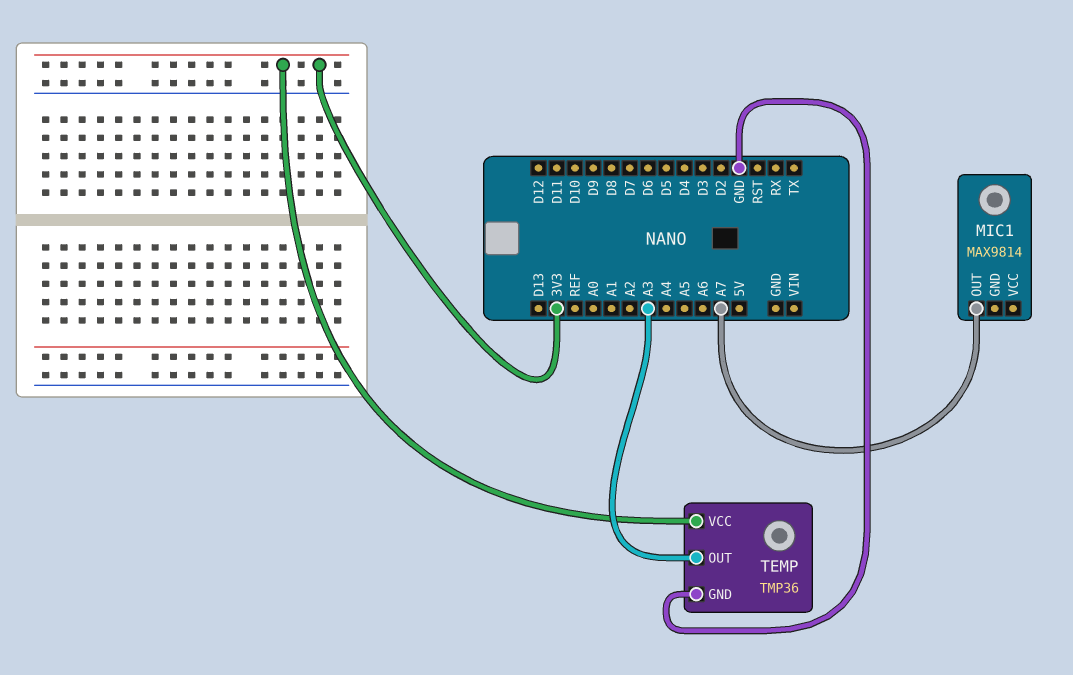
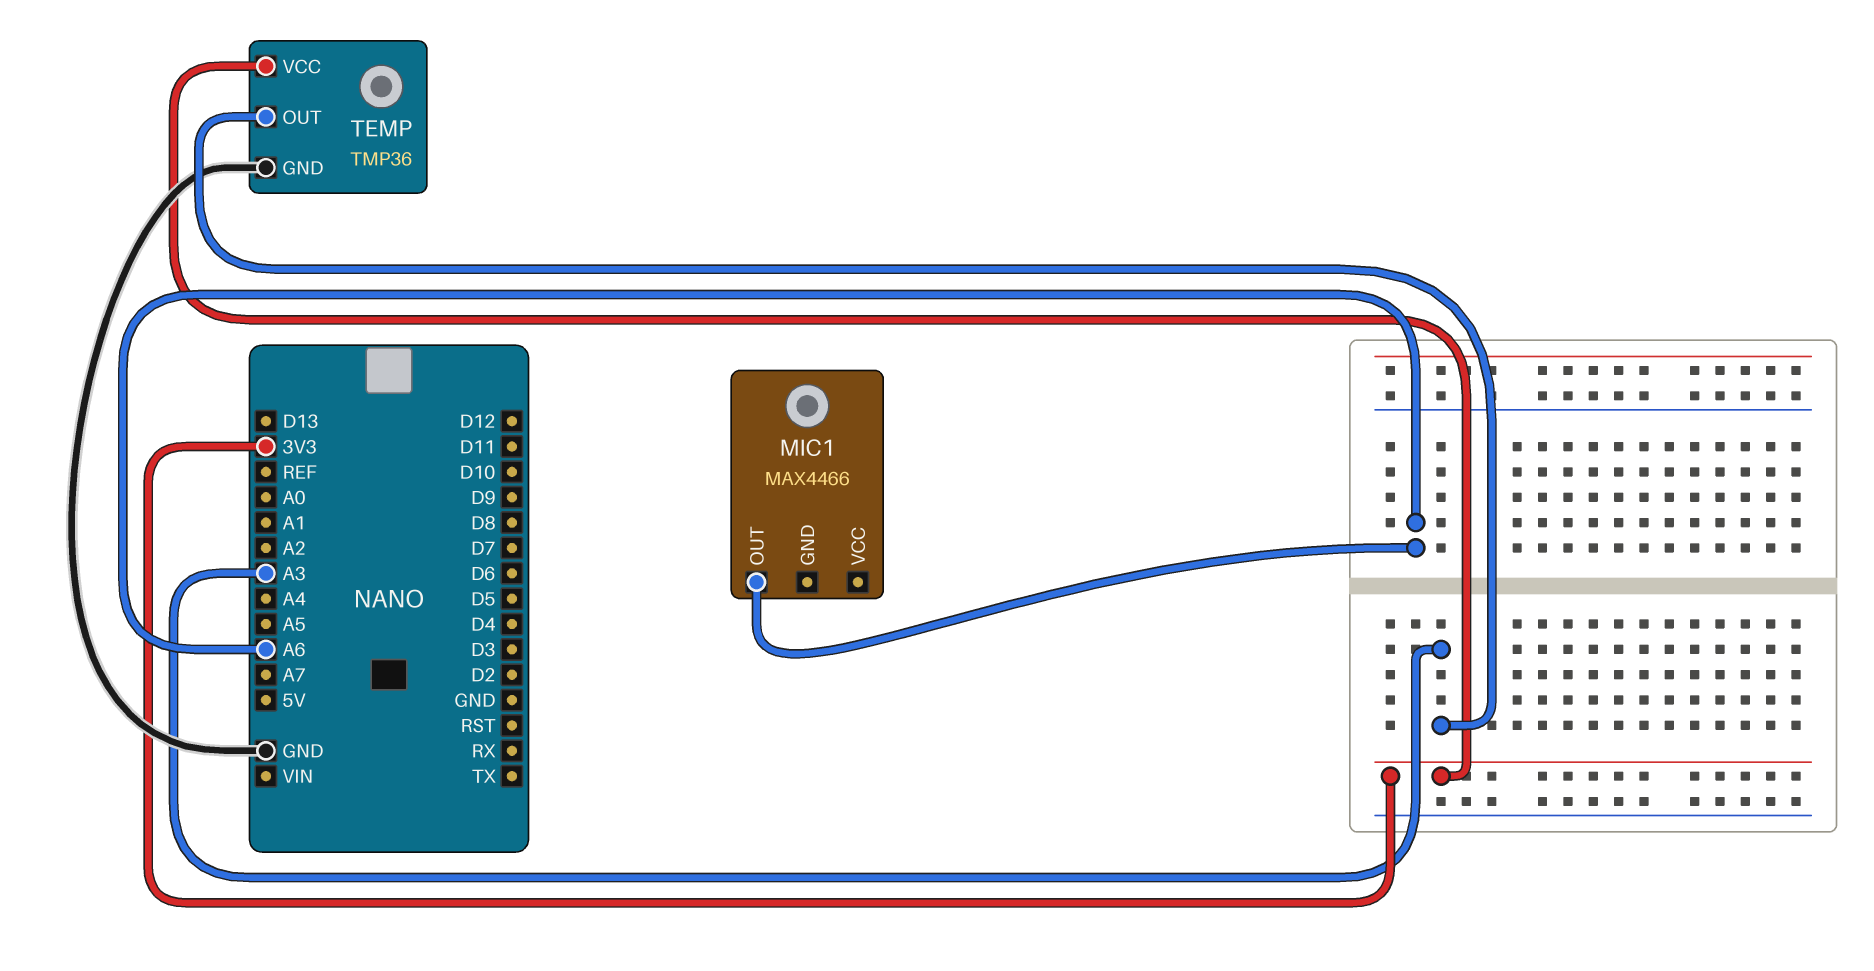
MIC1: MAX9814 -> MAX4466
MIC1 pin OUT: A7 -> A6

